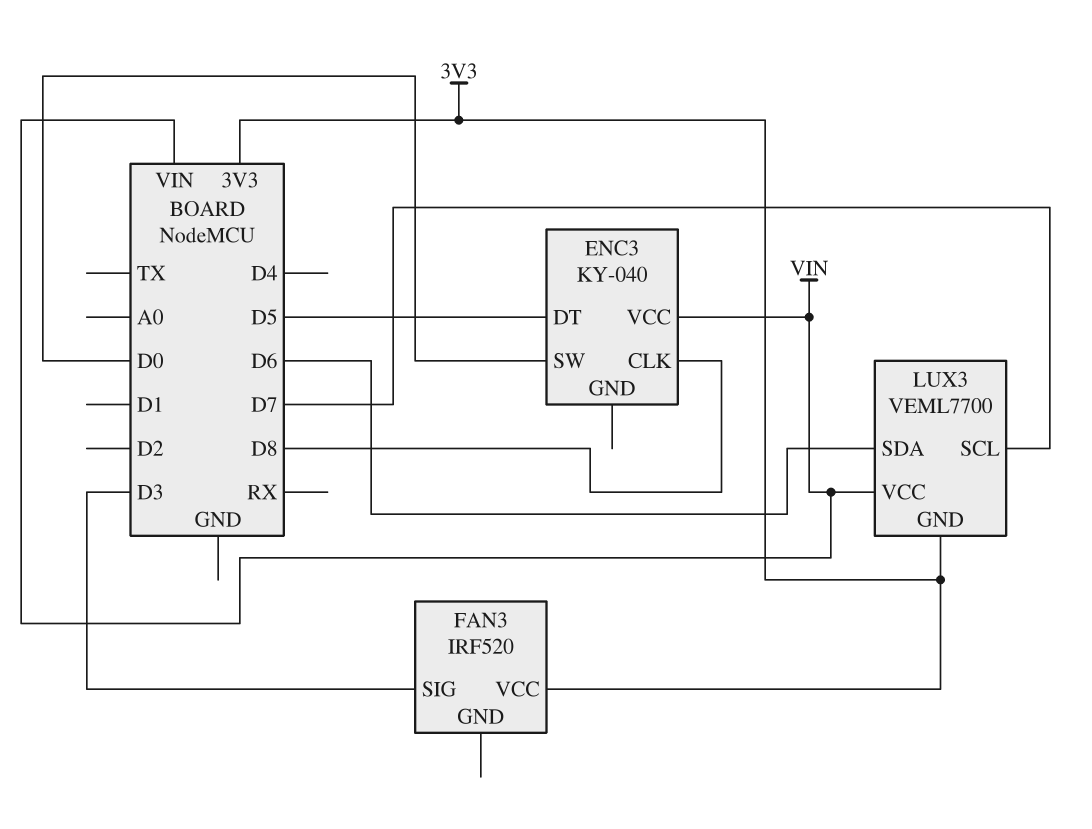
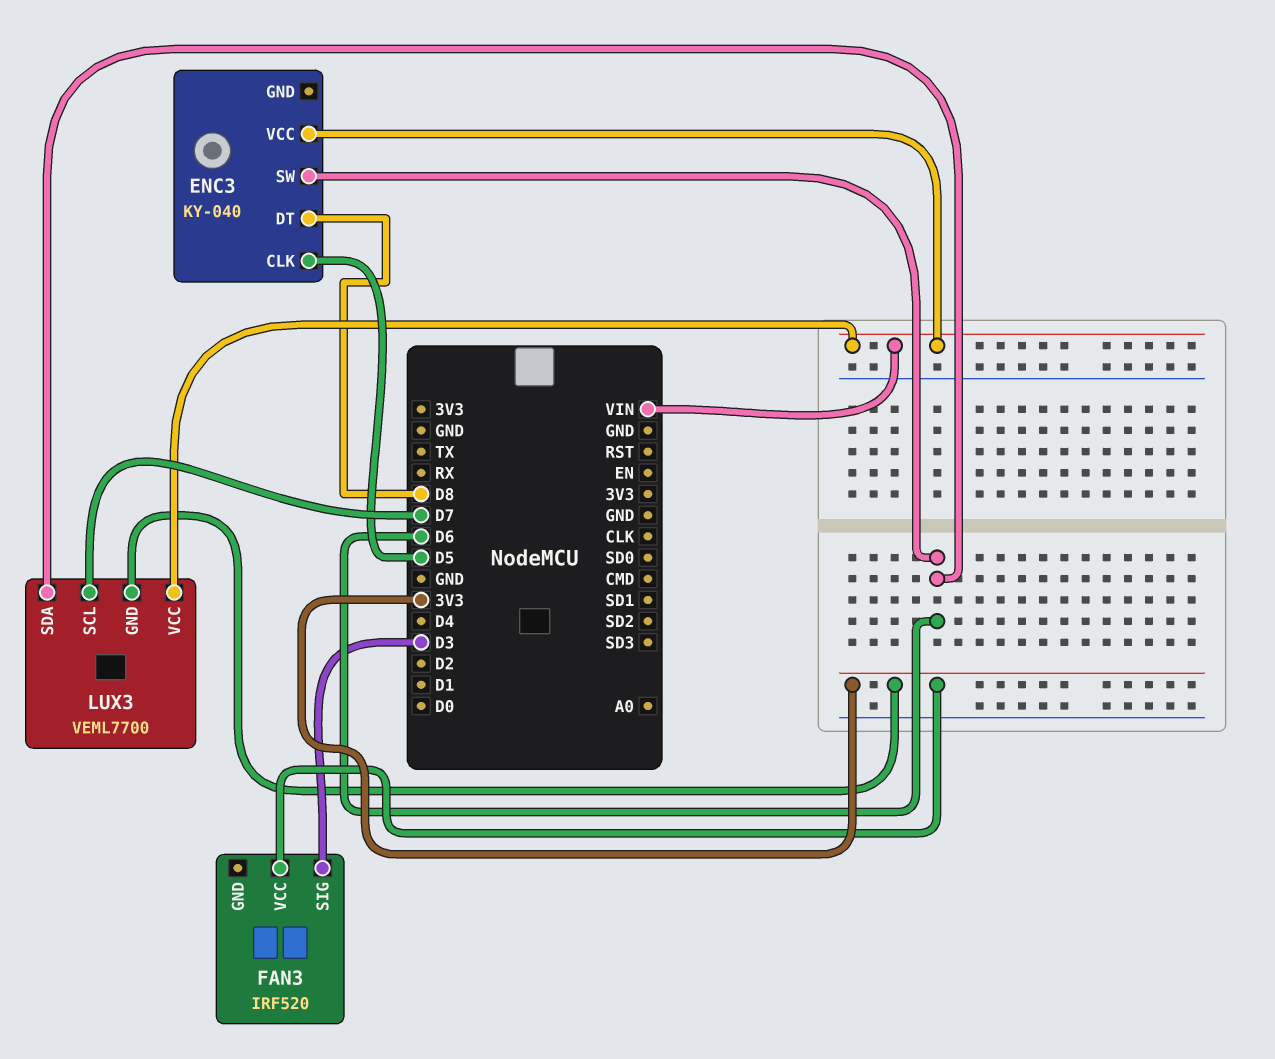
ENC3 pin CLK: D8 -> D5
ENC3 pin DT: D5 -> D8
ENC3 pin SW: D0 -> D6

